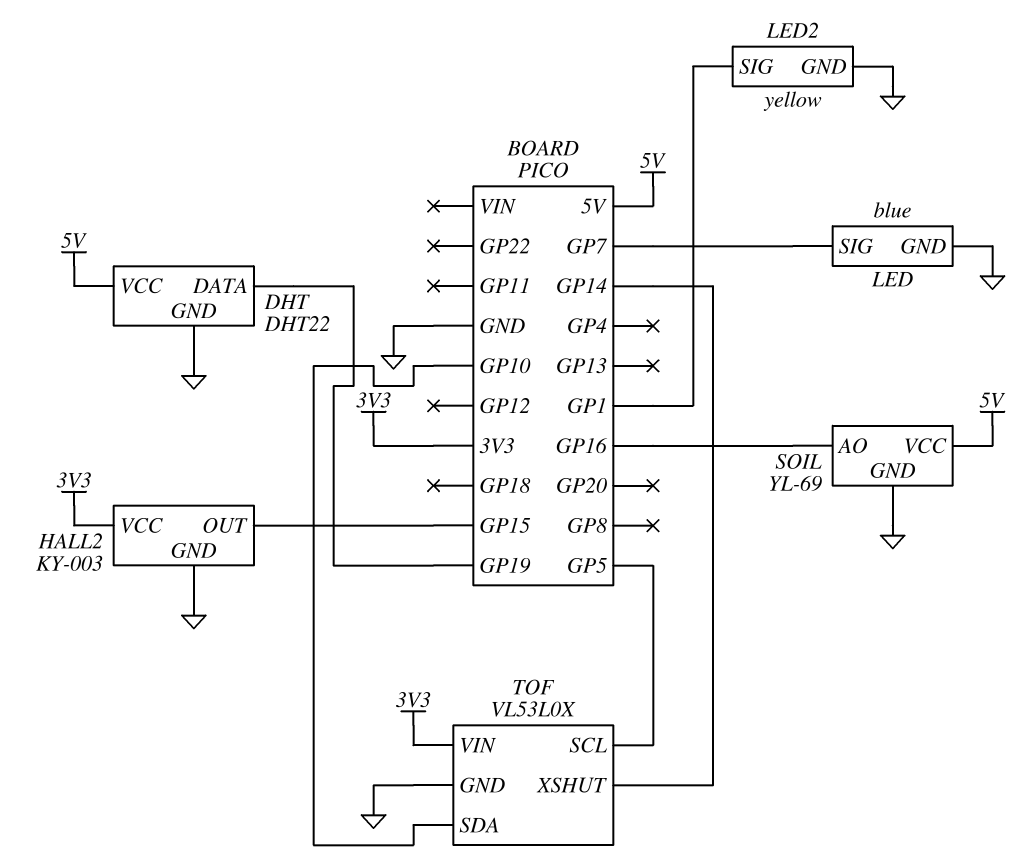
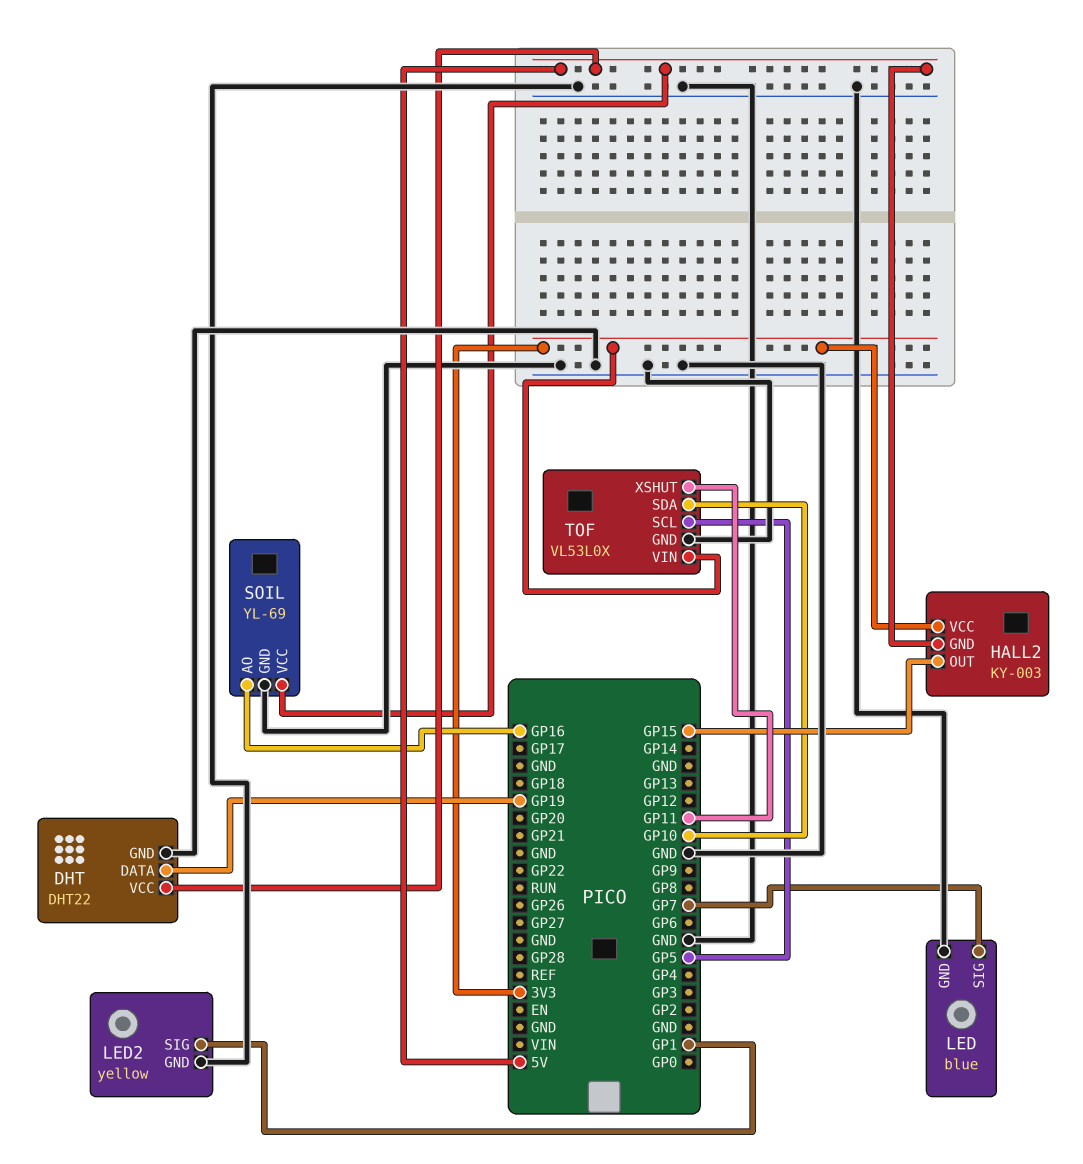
HALL2 pin GND: GND -> 5V
TOF pin XSHUT: GP14 -> GP11

